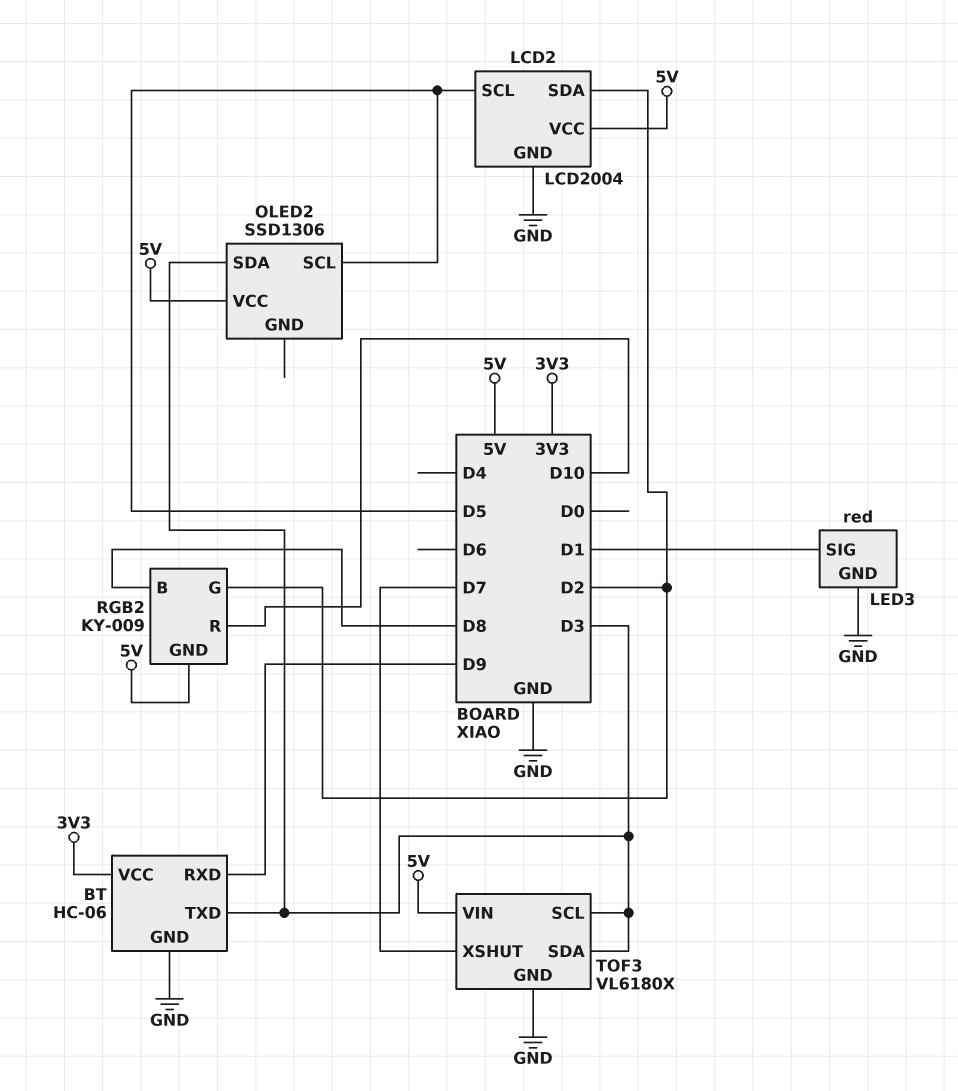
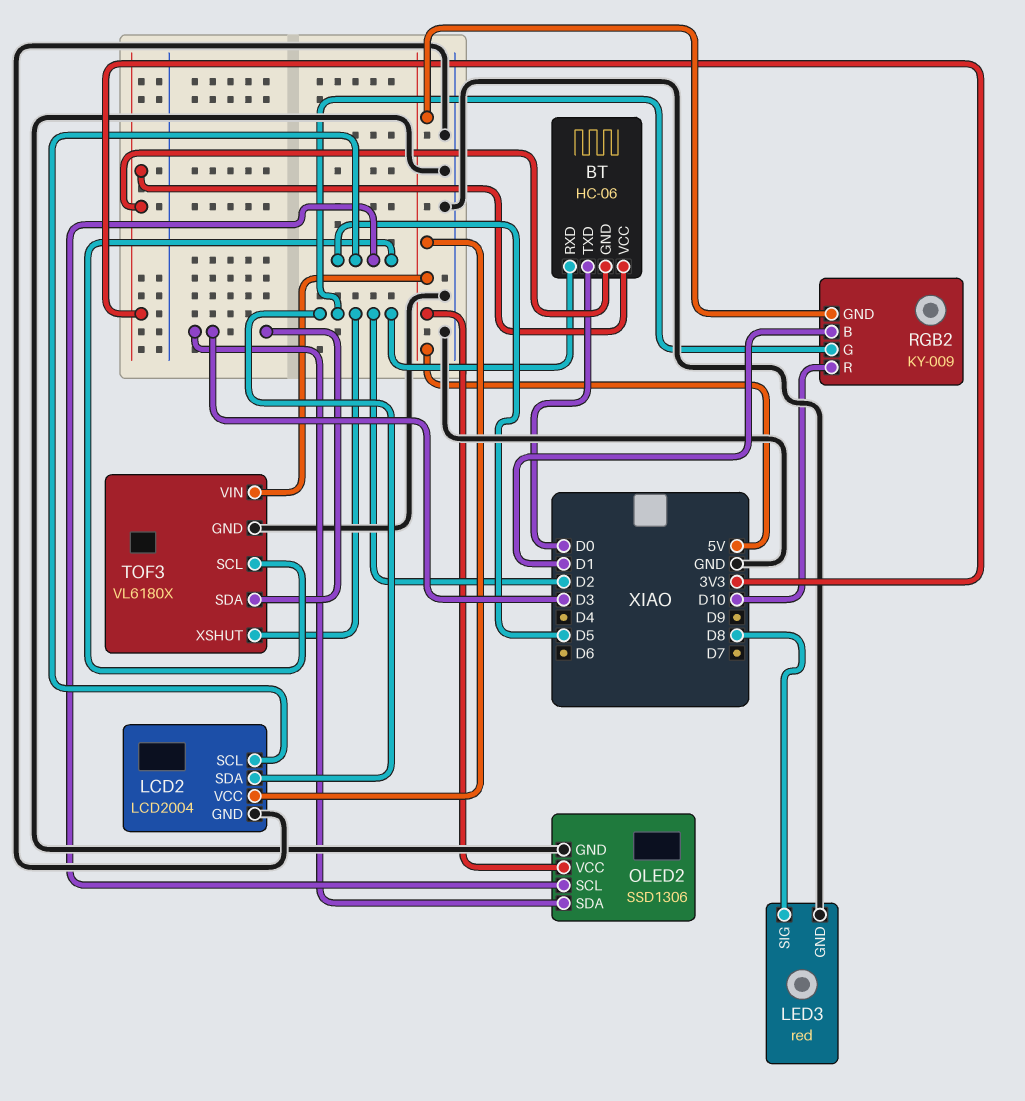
BT pin GND: GND -> 3V3
BT pin RXD: D9 -> D2
BT pin TXD: D3 -> D0
LED3 pin SIG: D1 -> D8
OLED2 pin GND: none -> GND
RGB2 pin B: D8 -> D1
TOF3 pin SCL: D3 -> D5
TOF3 pin XSHUT: D7 -> D2

